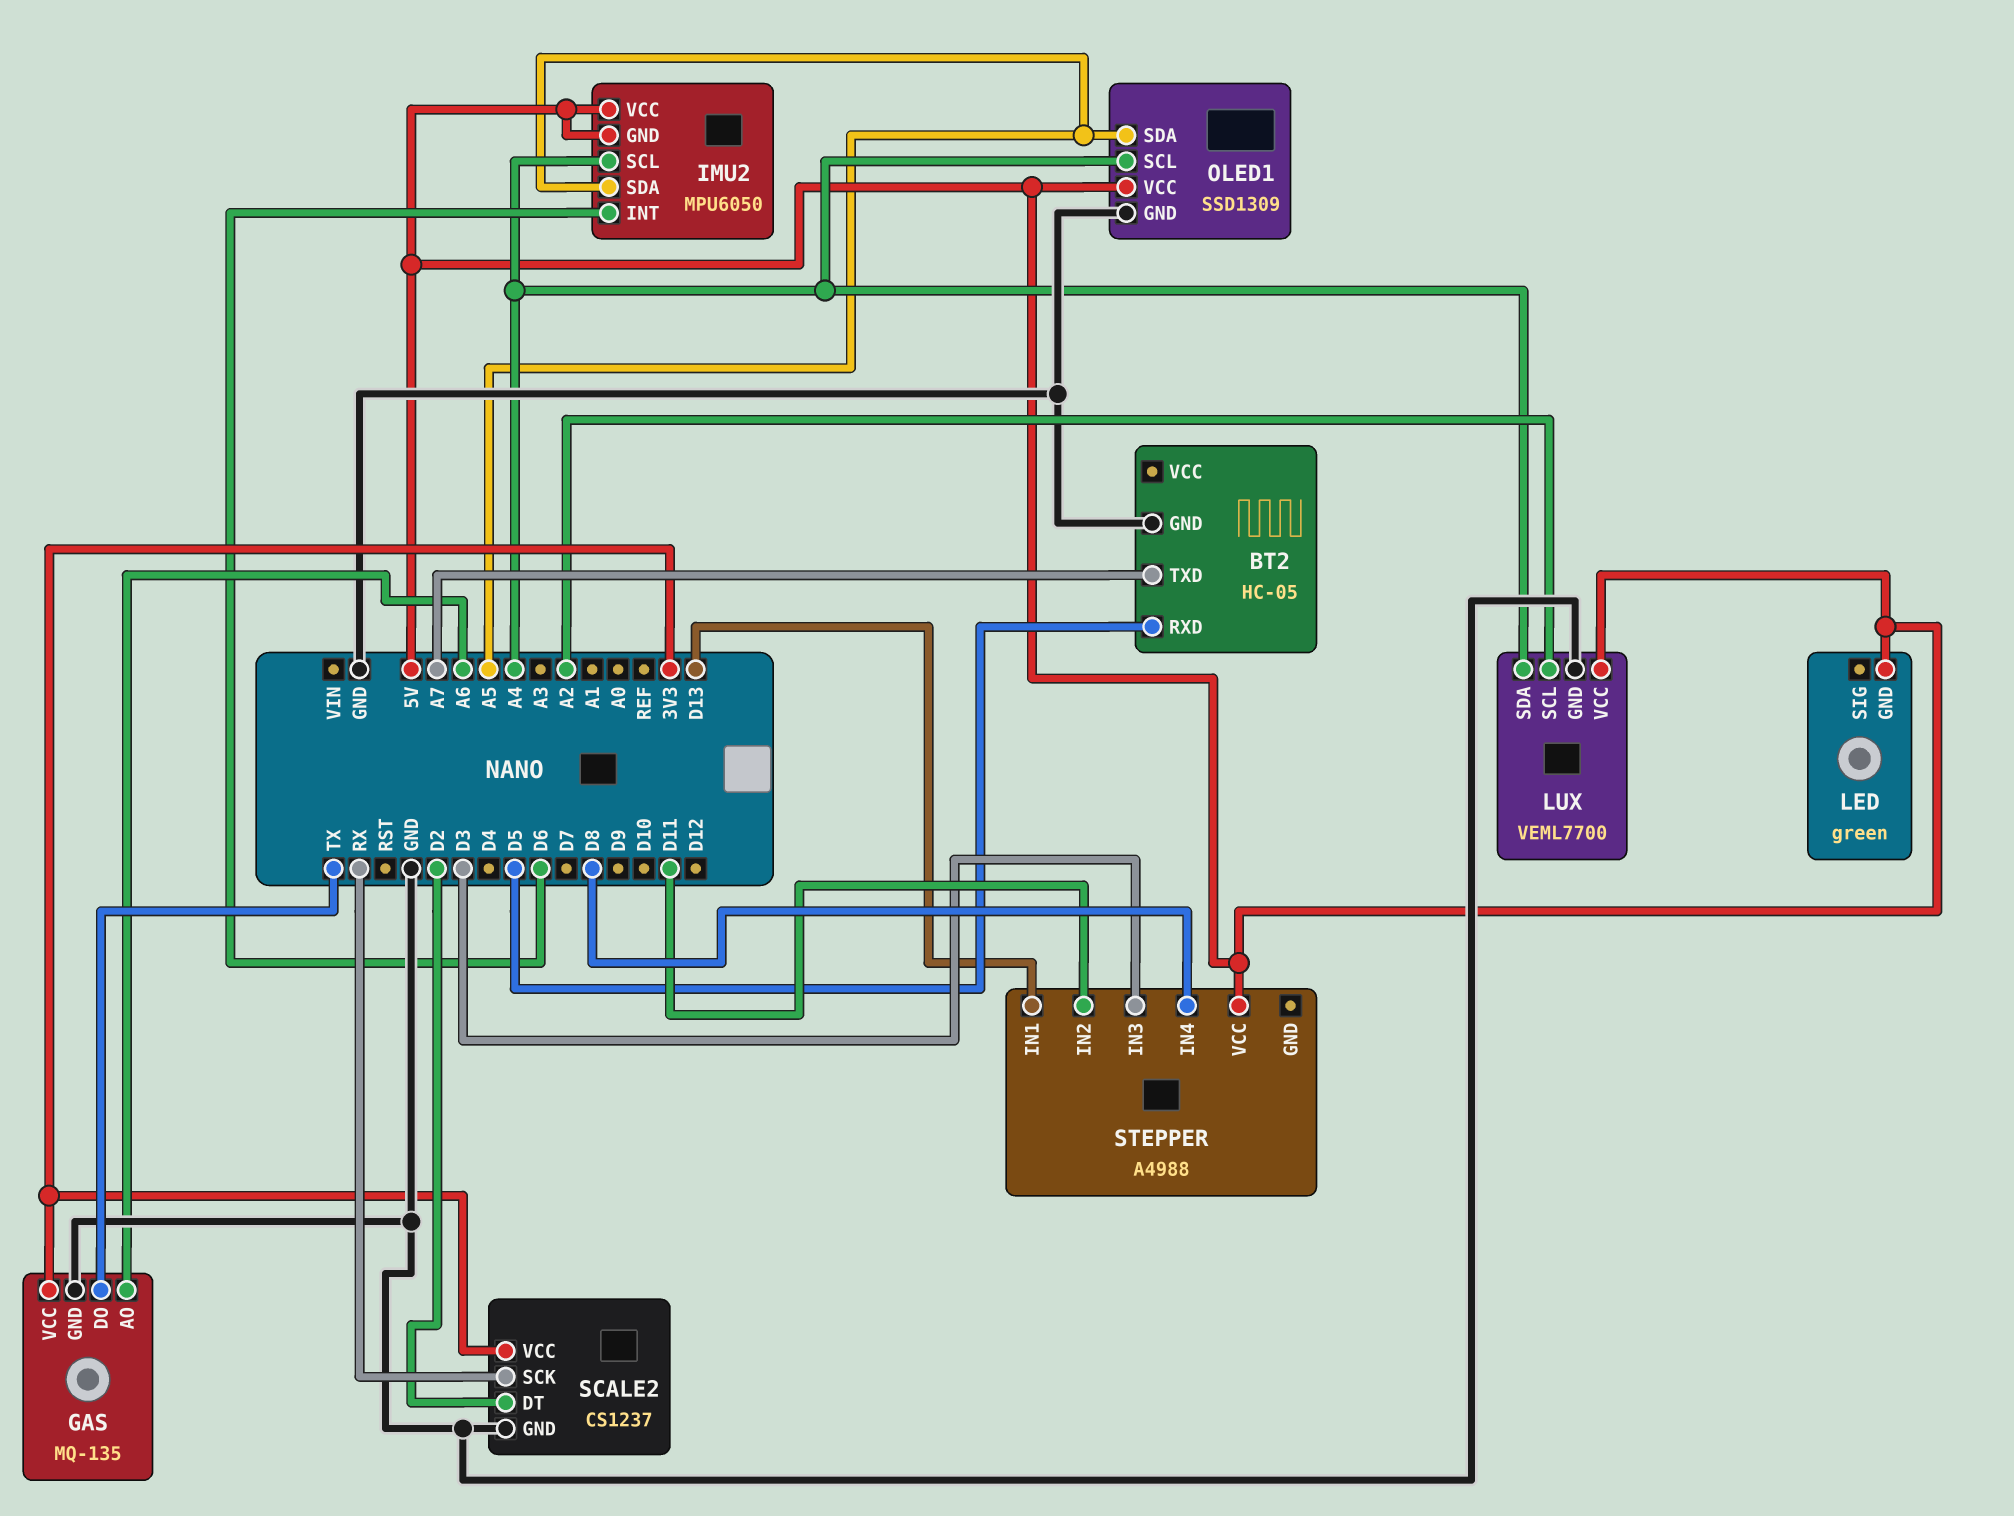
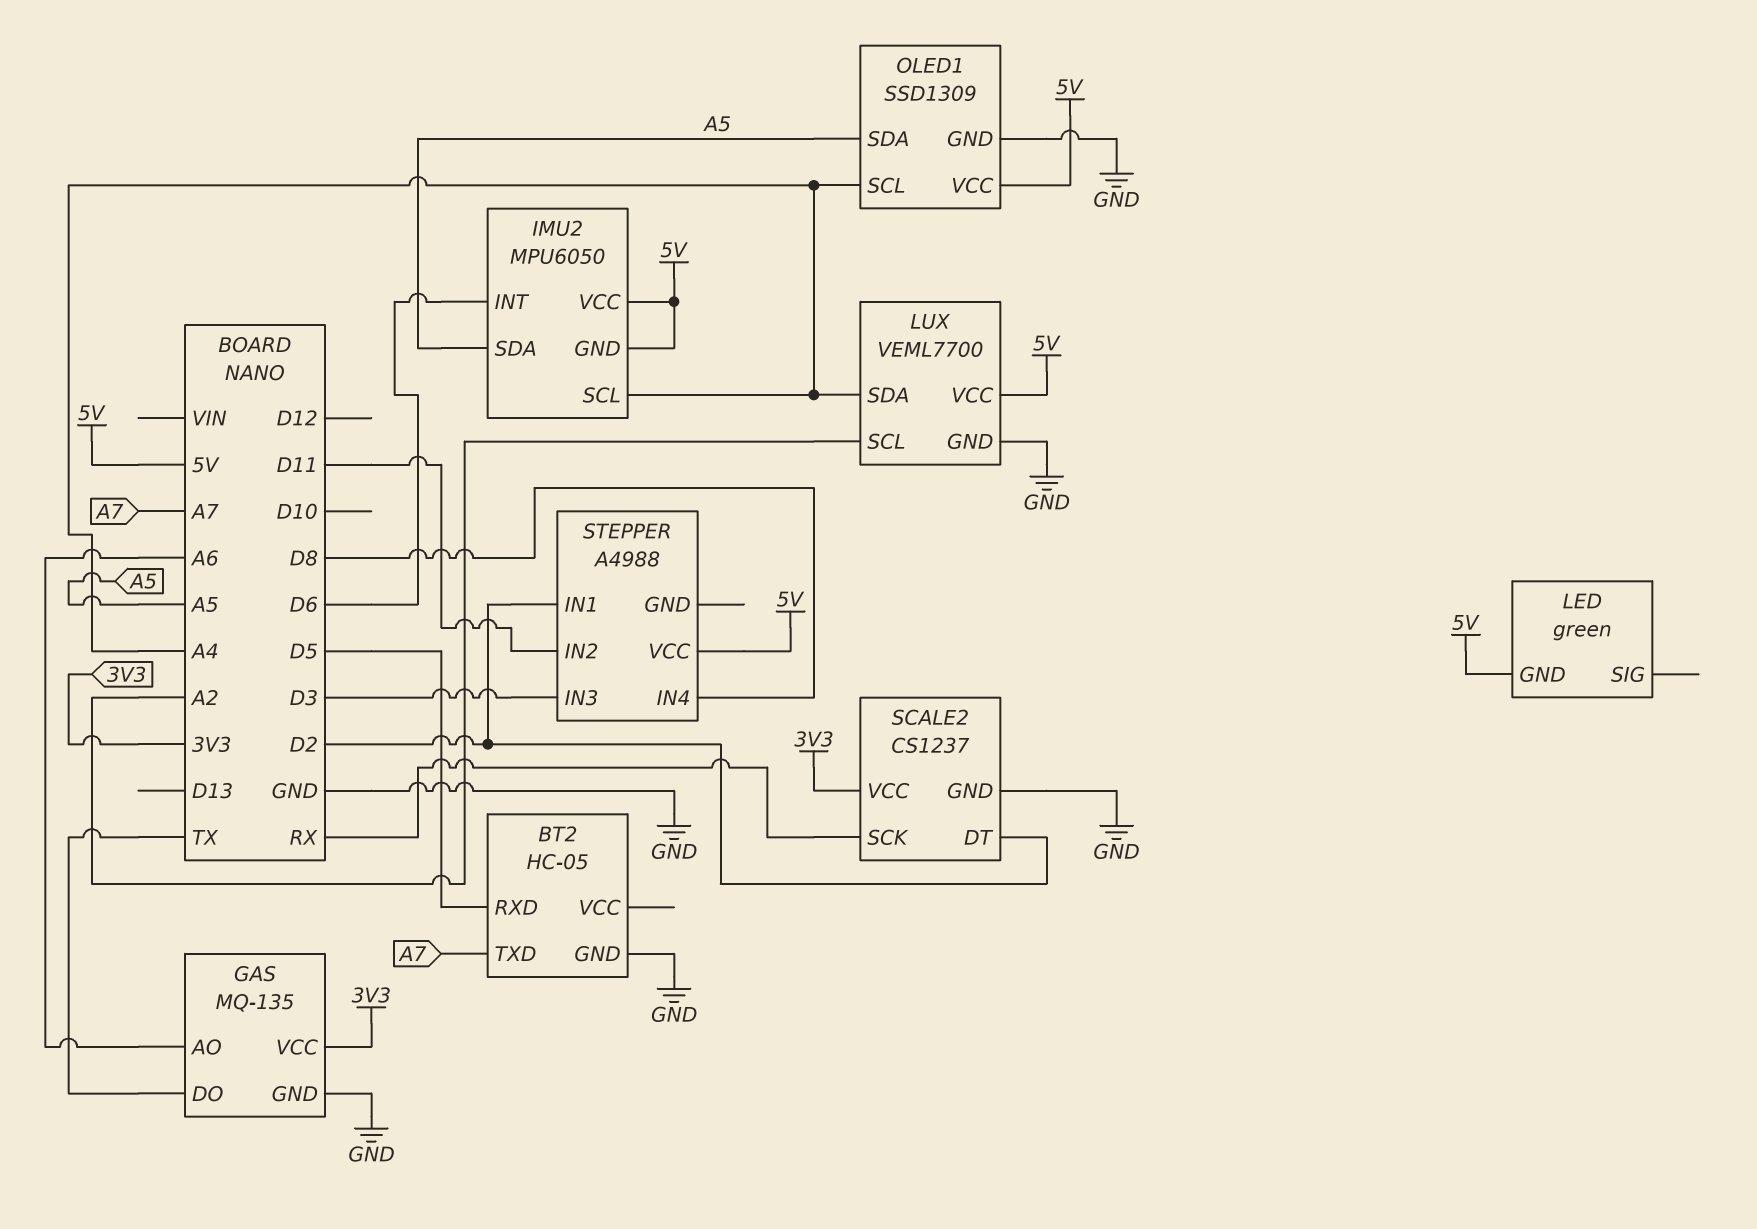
STEPPER pin IN1: D13 -> D2

